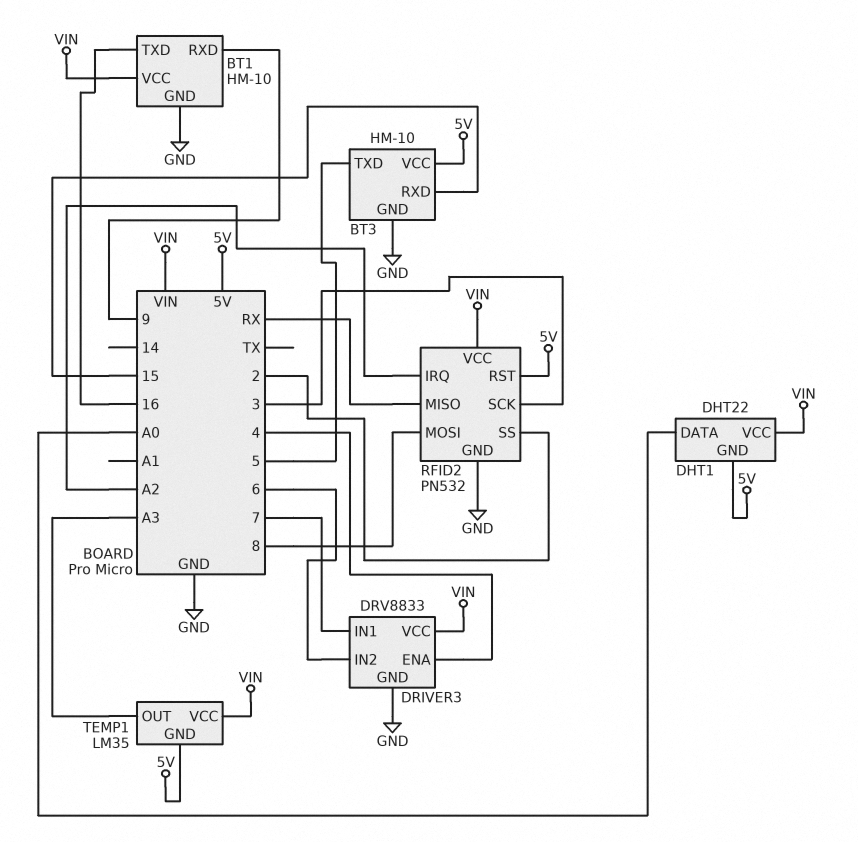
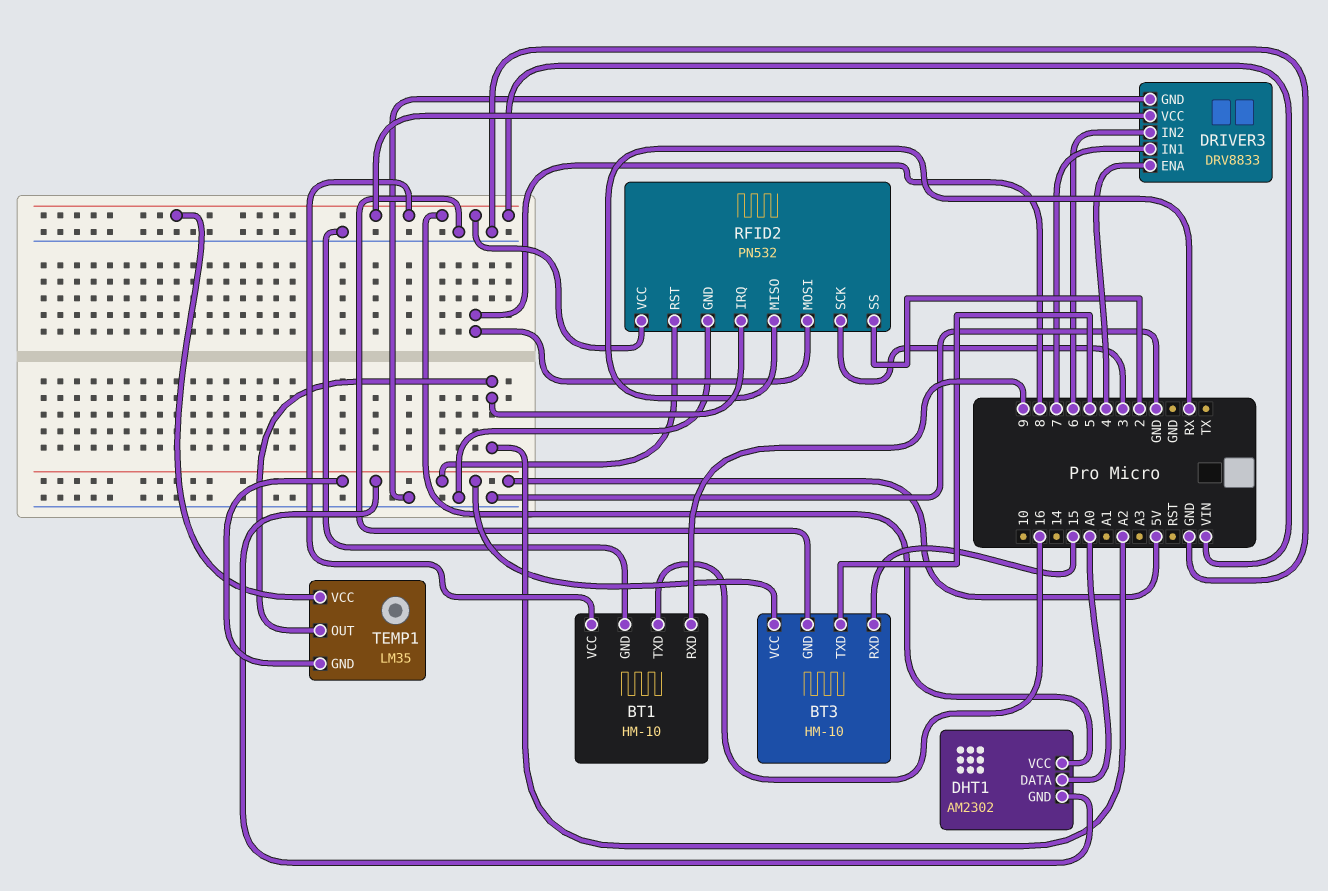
DHT1: DHT22 -> AM2302
TEMP1 pin OUT: A3 -> A2

